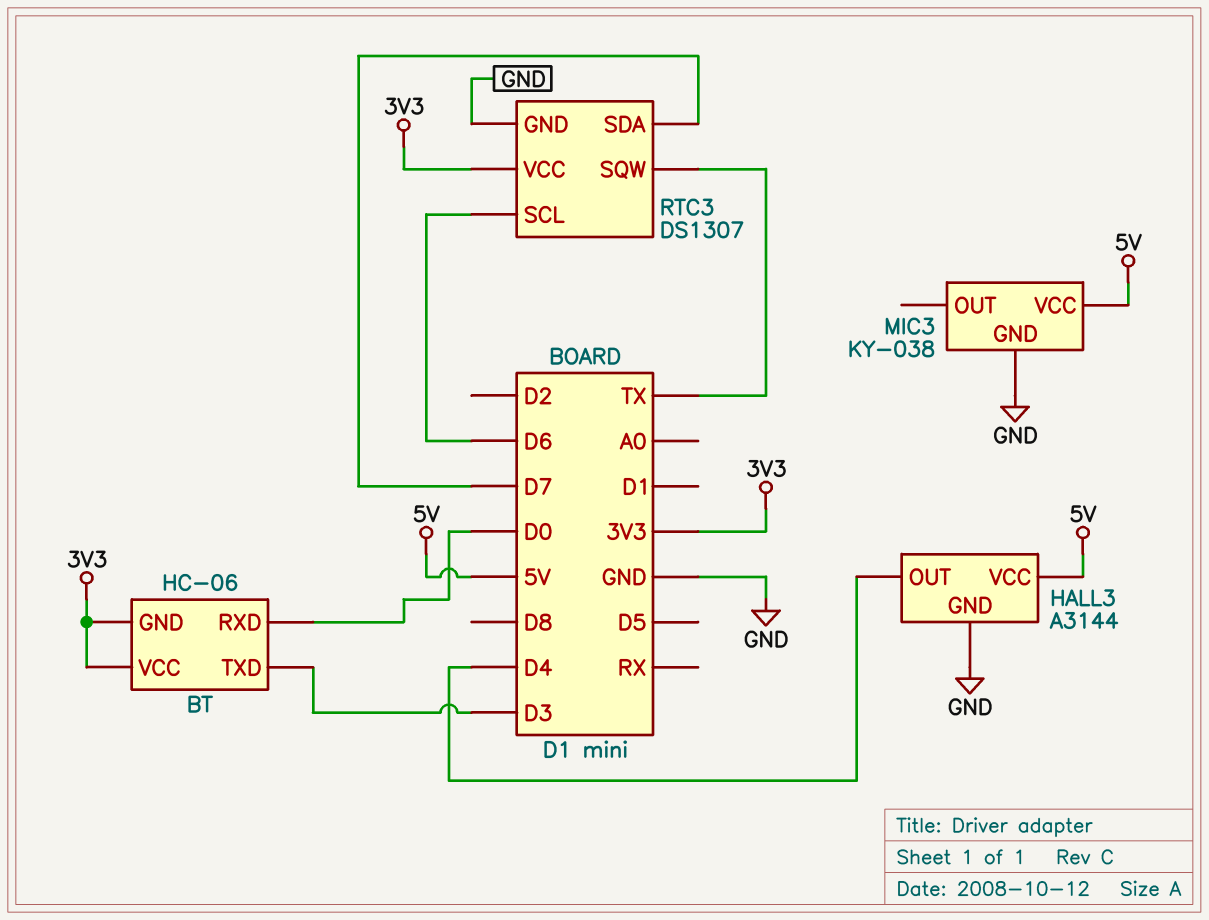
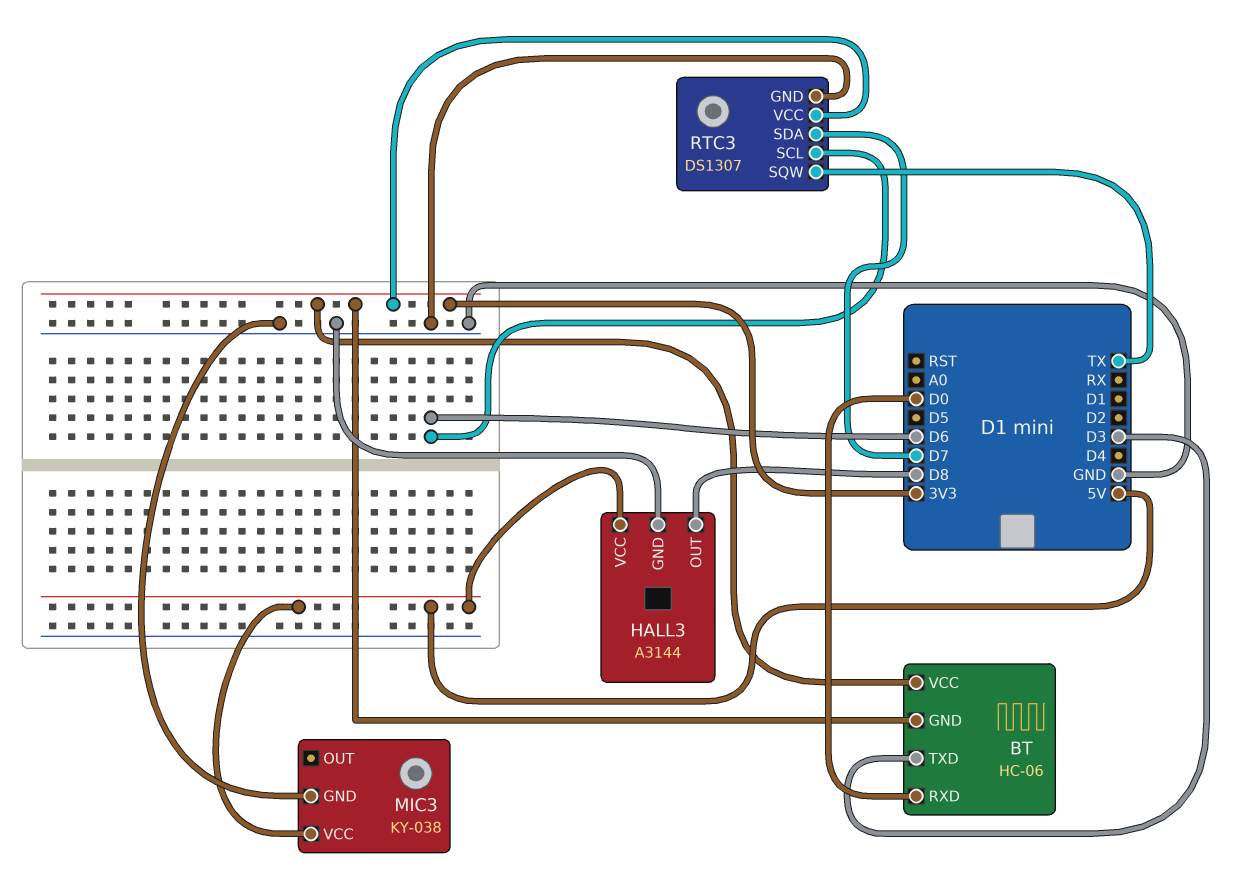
HALL3 pin OUT: D4 -> D8

